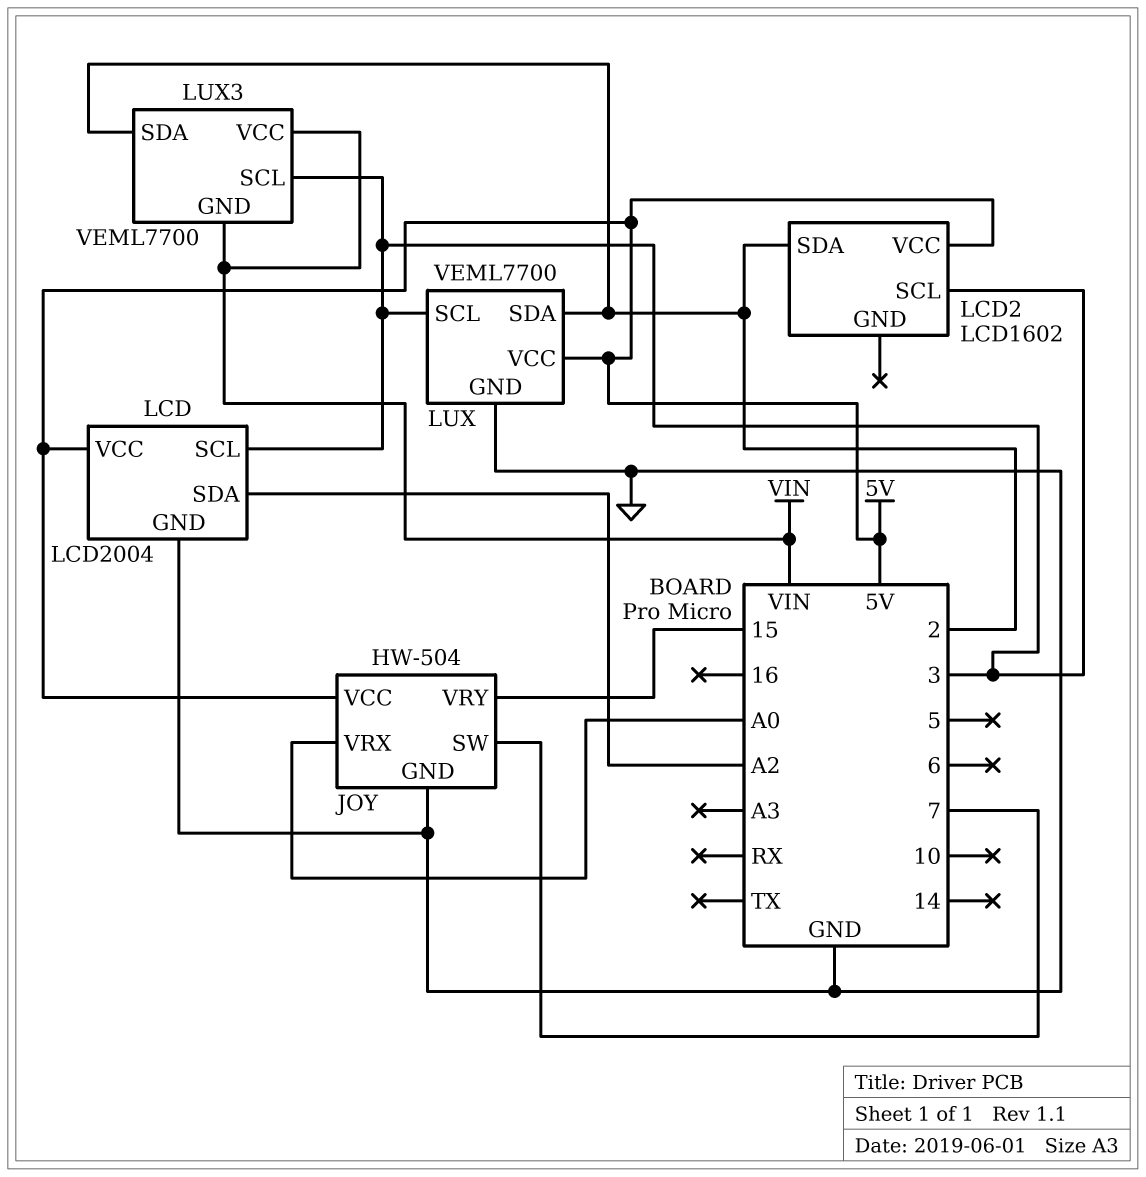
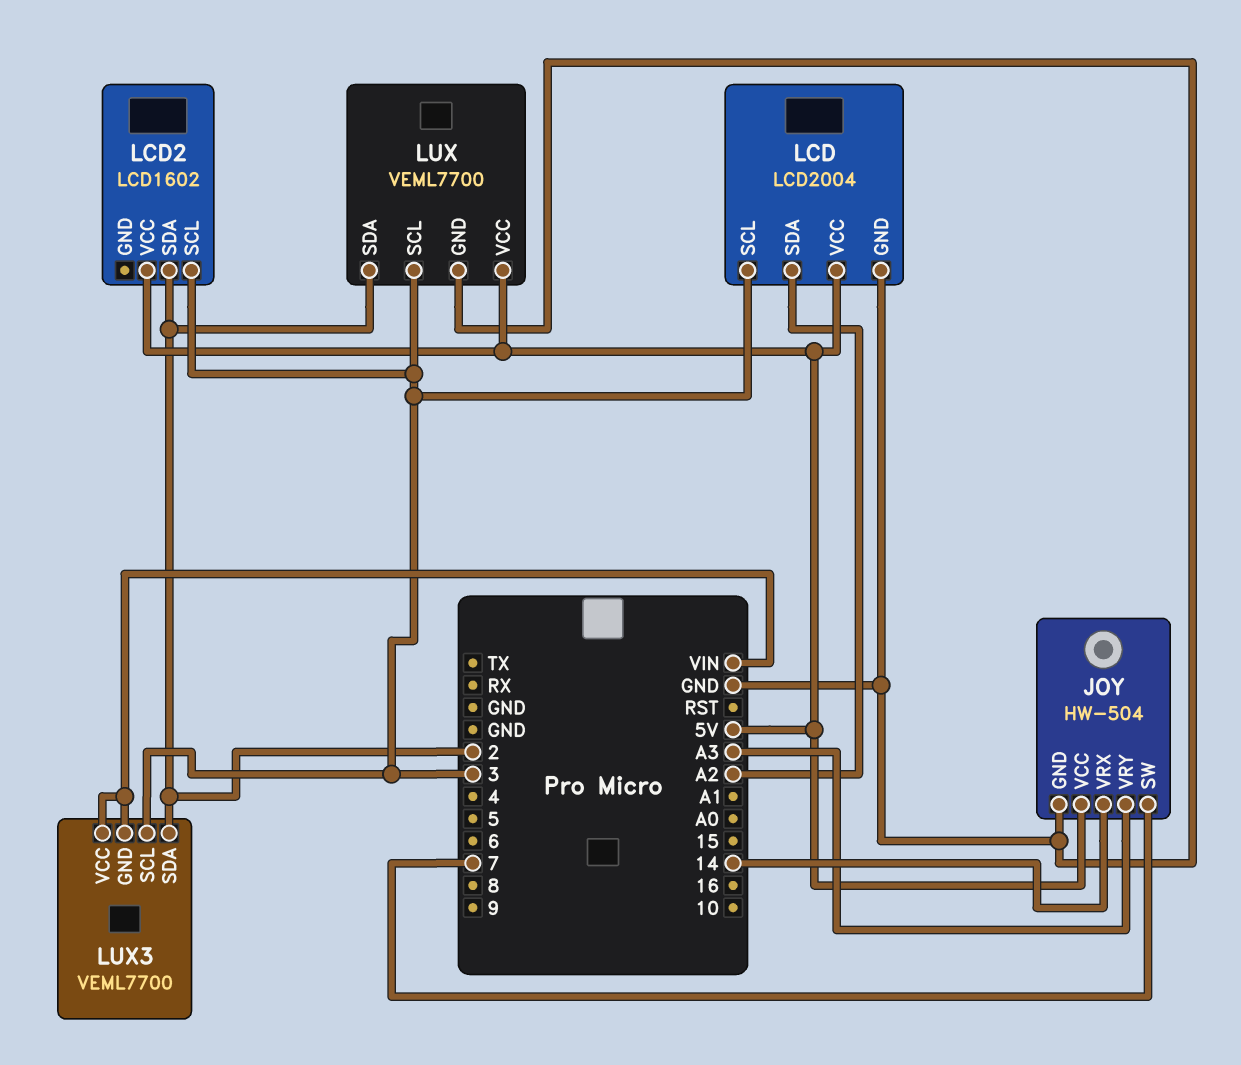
JOY pin VRX: A0 -> 14
JOY pin VRY: 15 -> A3

